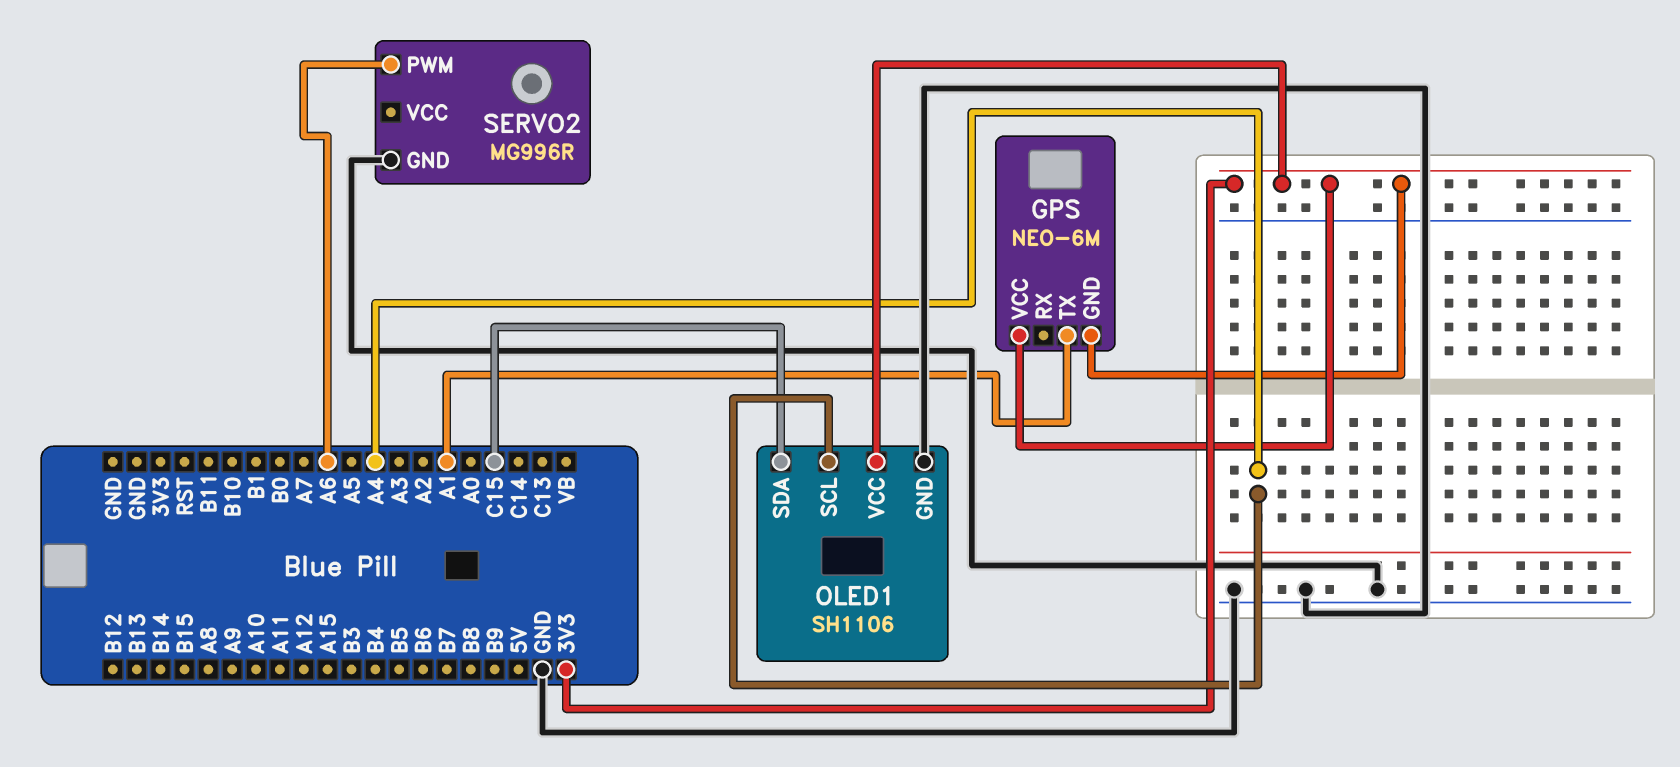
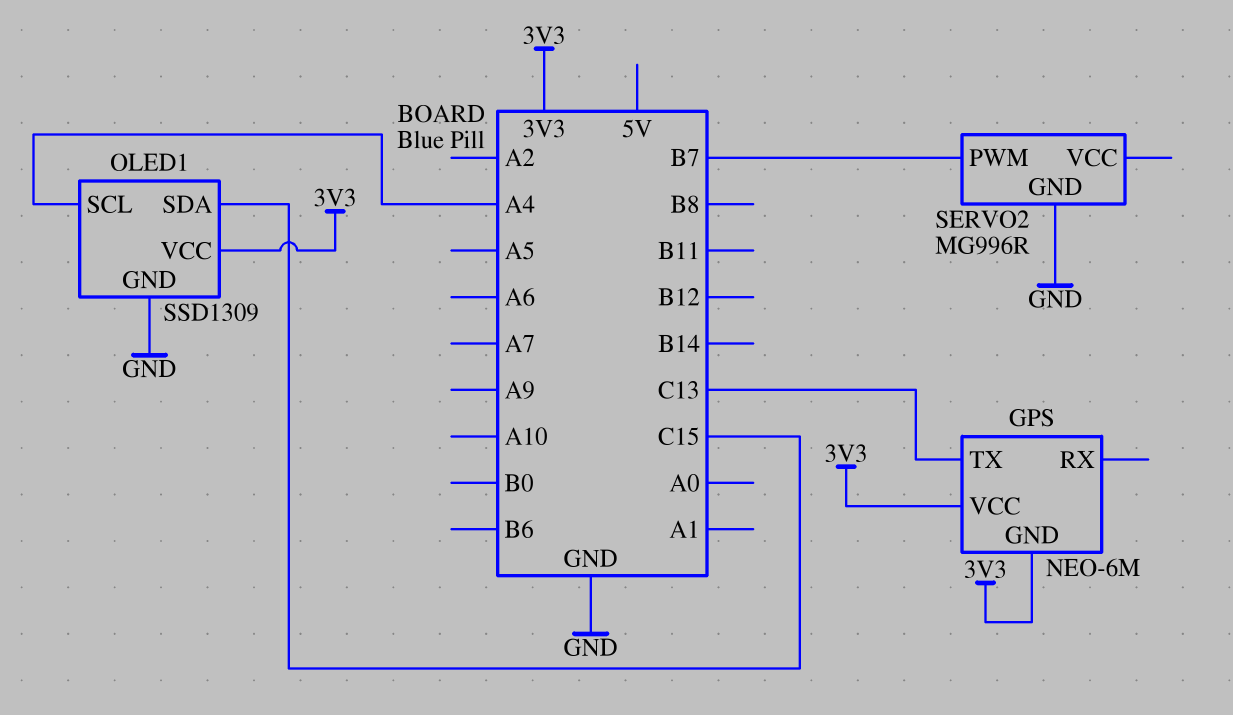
GPS pin TX: A1 -> C13
OLED1: SH1106 -> SSD1309
SERVO2 pin PWM: A6 -> B7

